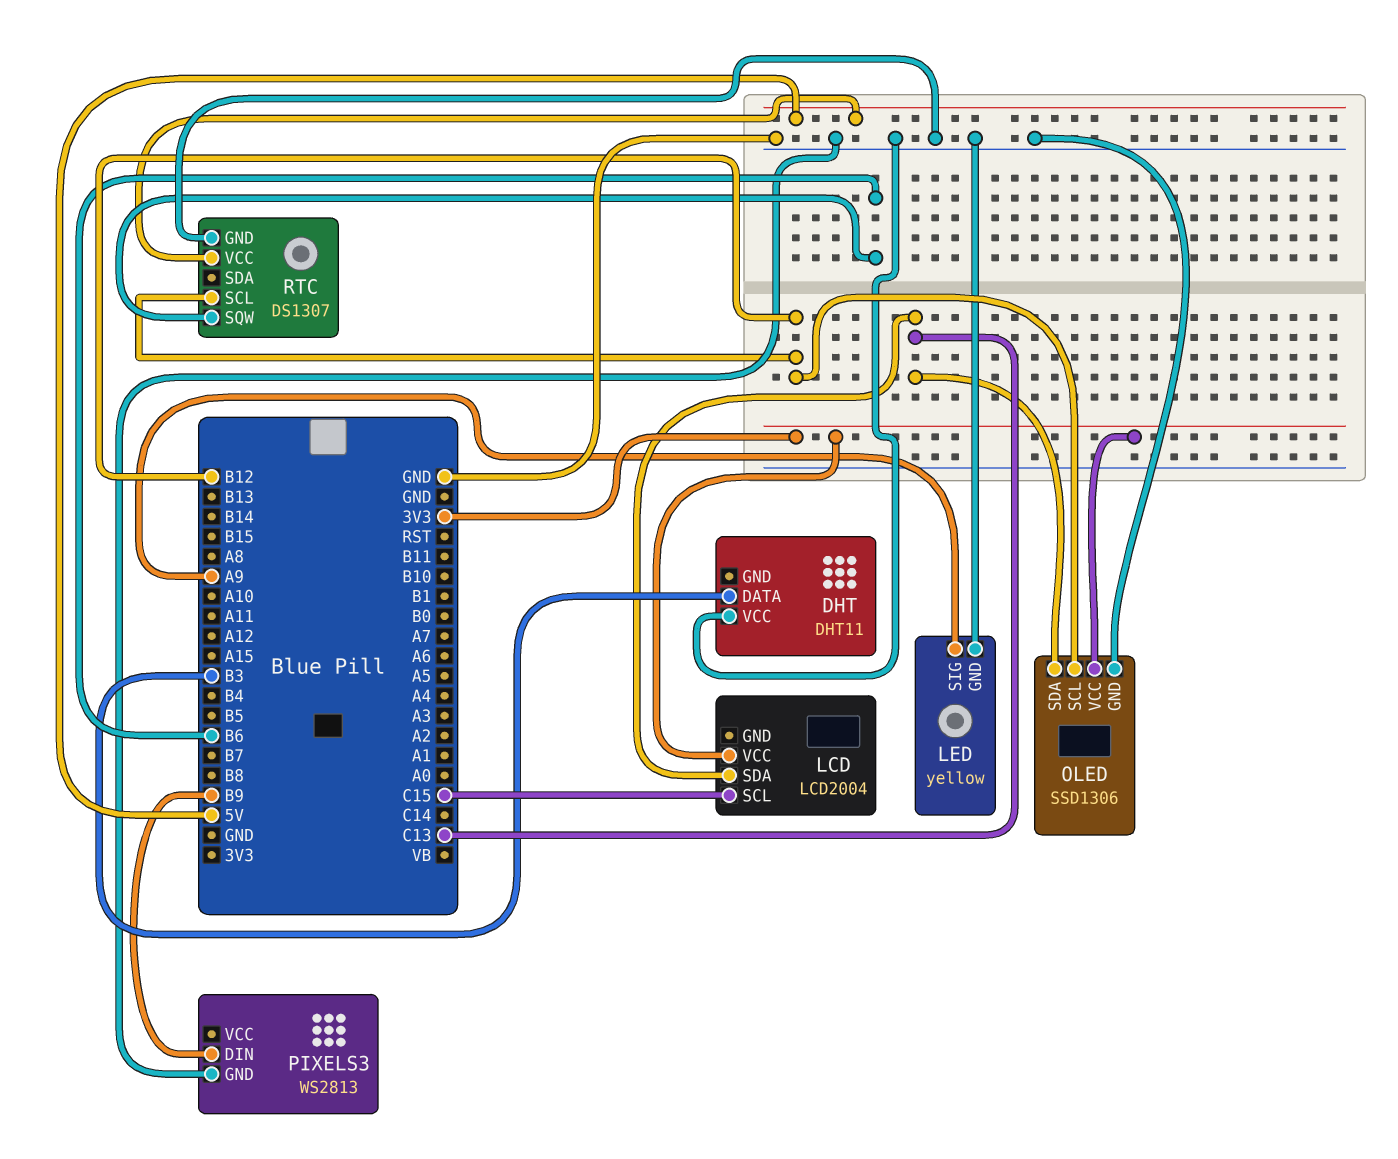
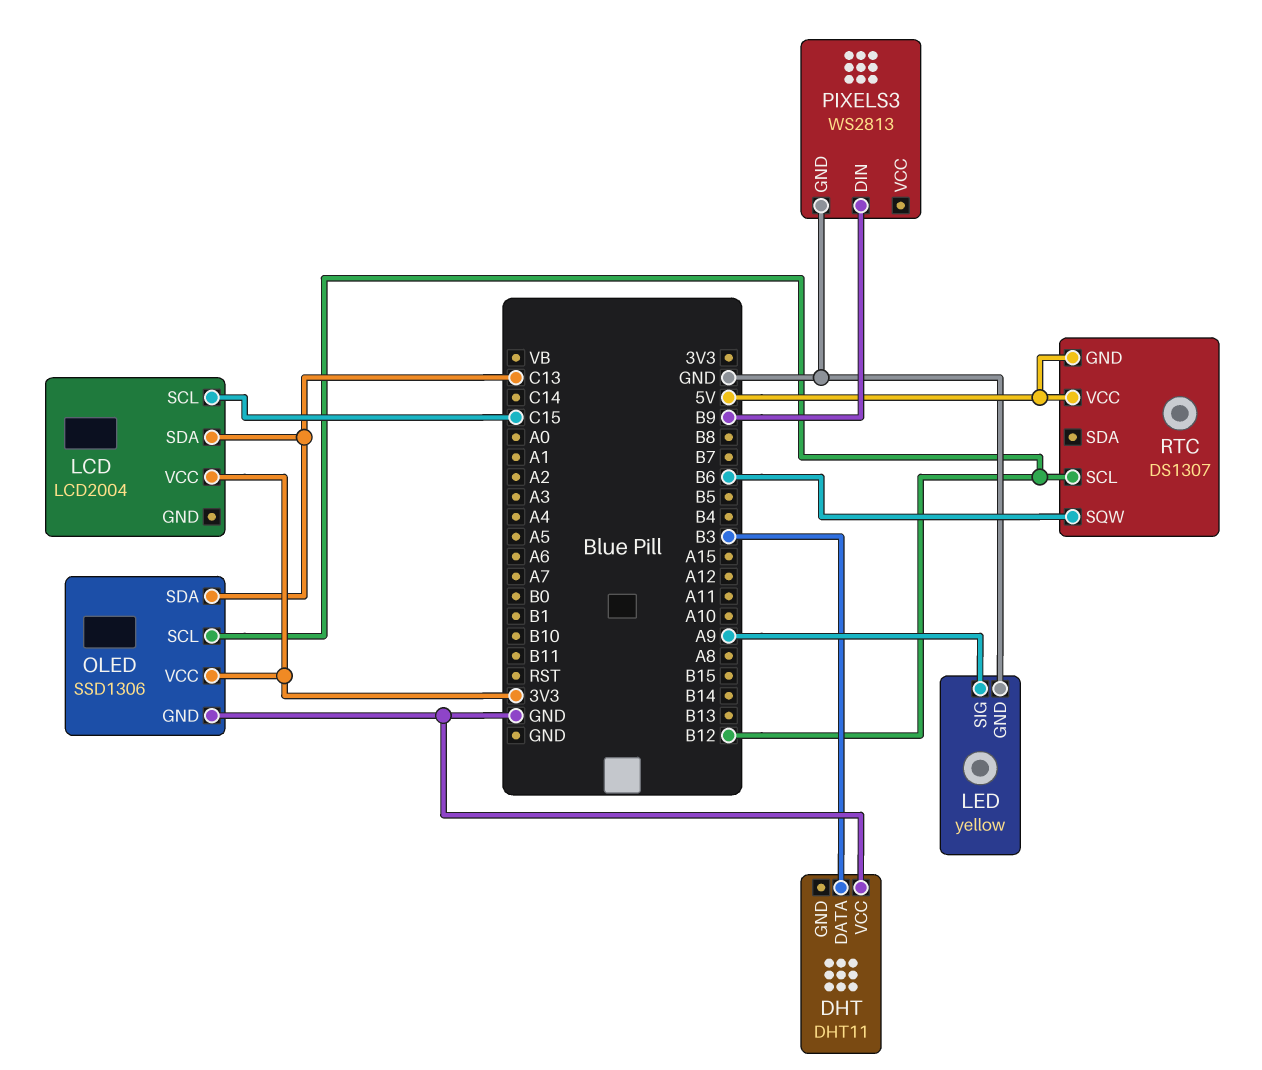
RTC pin GND: GND -> 5V

